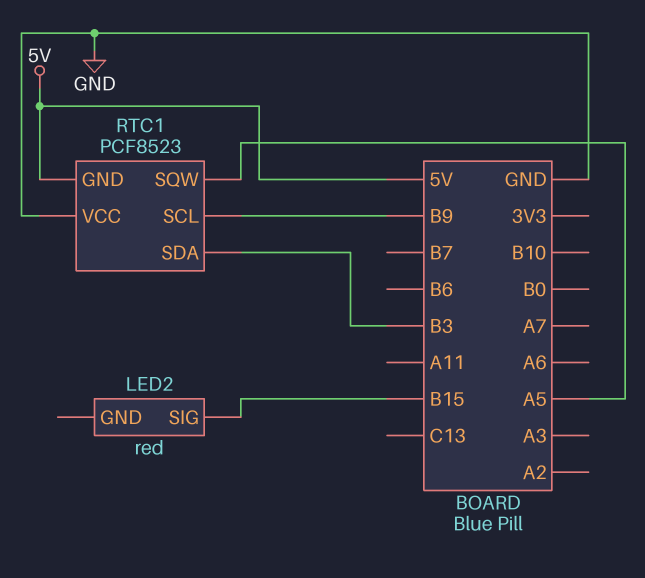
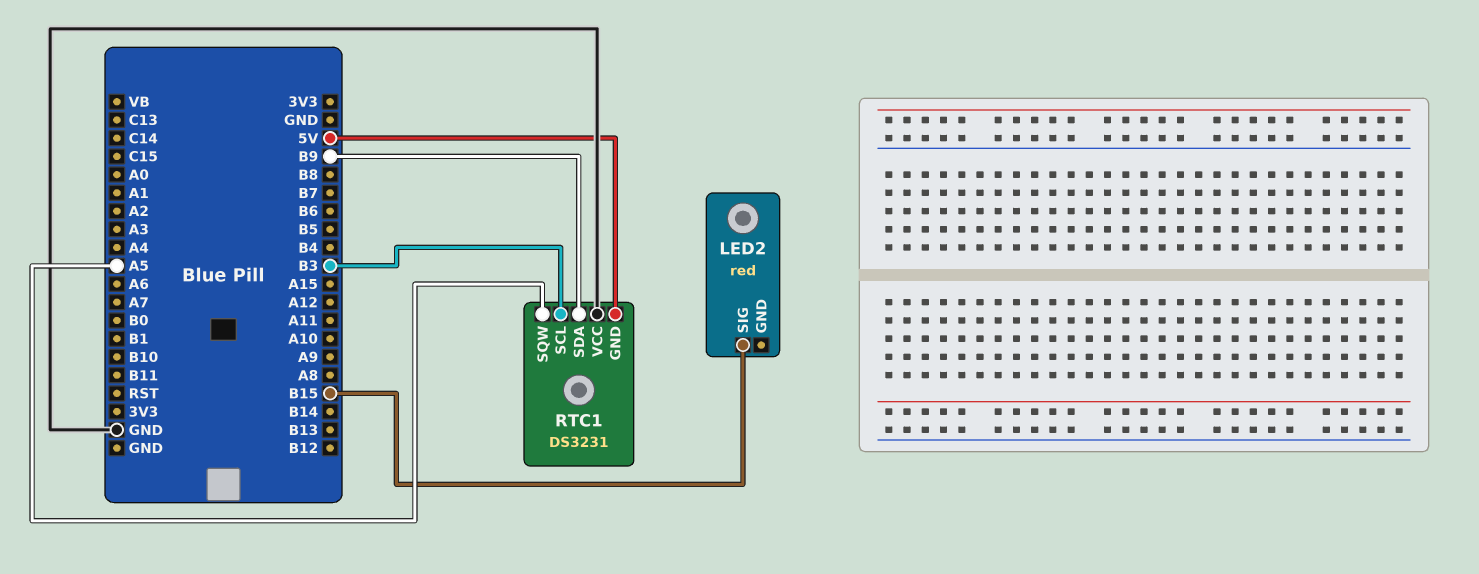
RTC1: PCF8523 -> DS3231
RTC1 pin SCL: B9 -> B3
RTC1 pin SDA: B3 -> B9

